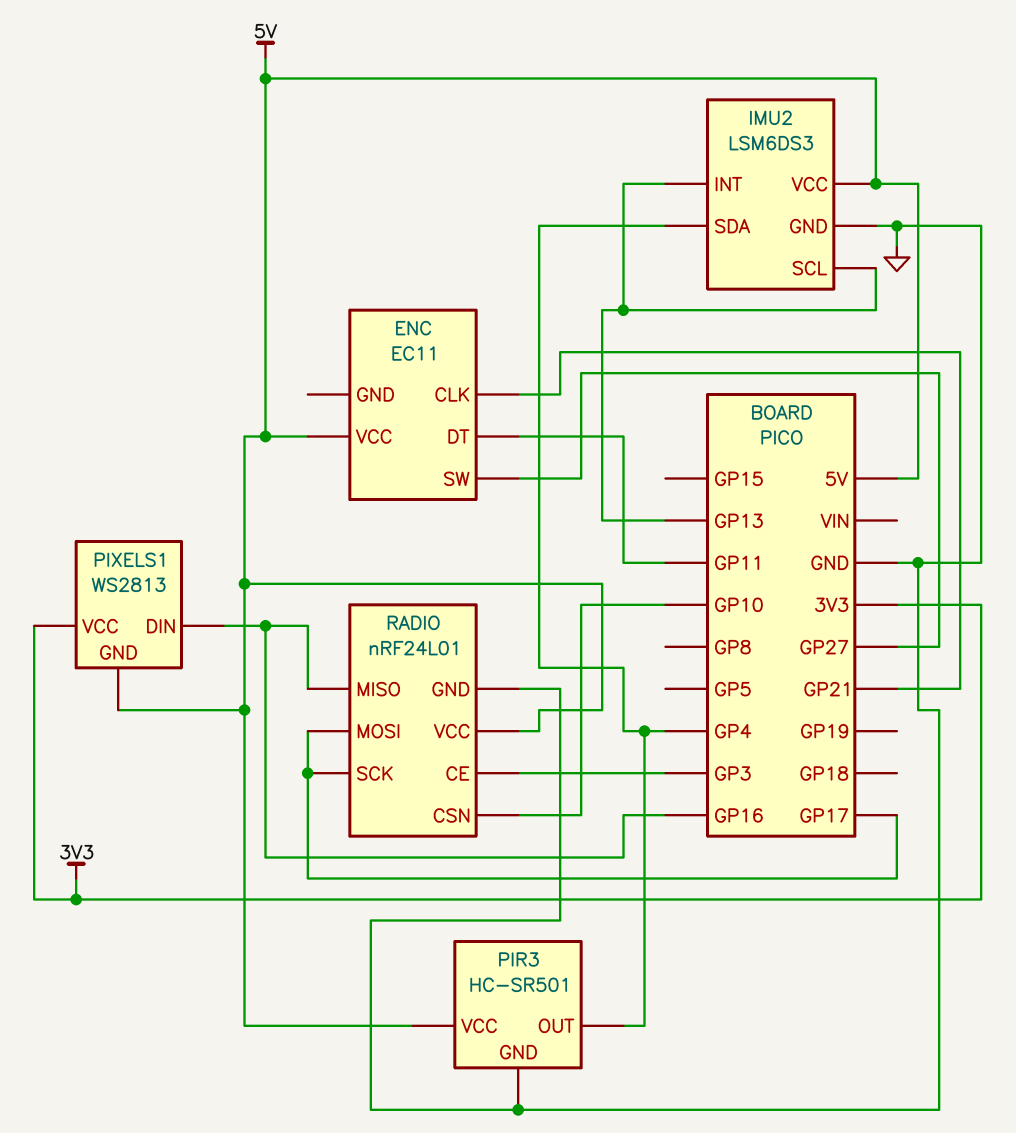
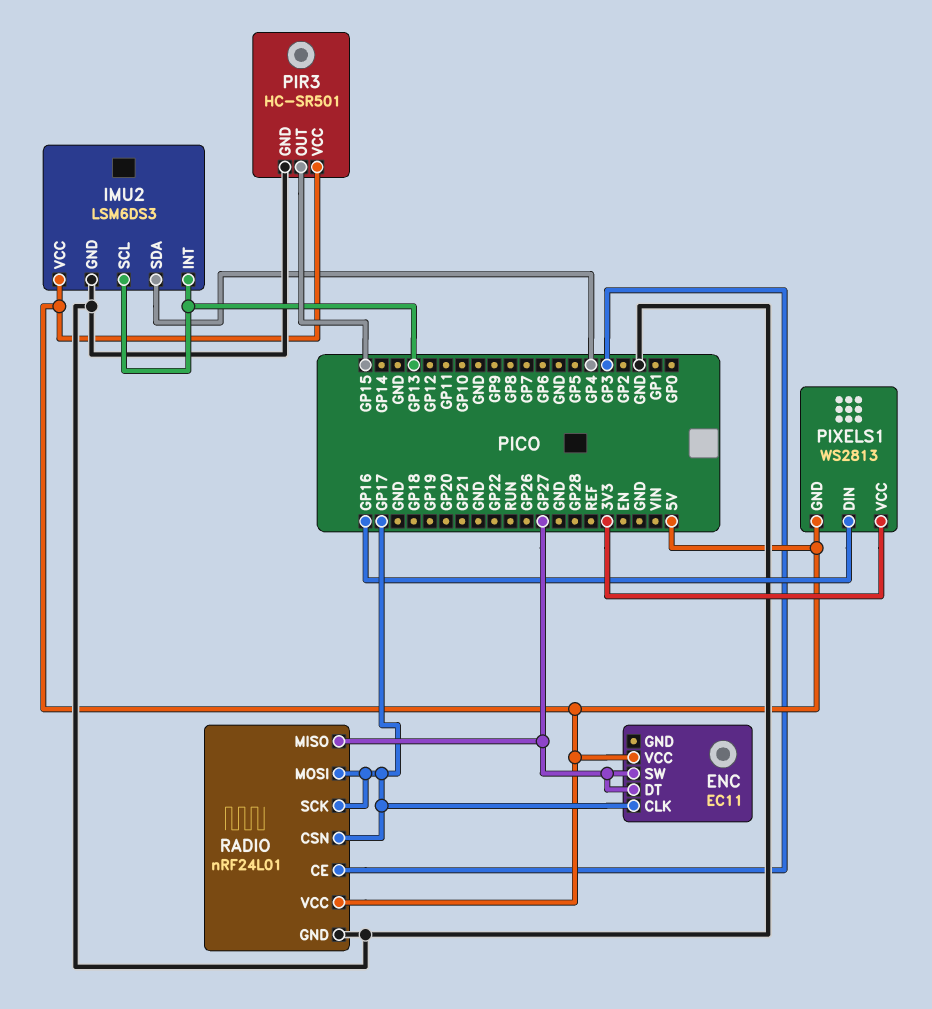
ENC pin CLK: GP21 -> GP17
ENC pin DT: GP11 -> GP27
PIR3 pin OUT: GP4 -> GP15
RADIO pin CSN: GP10 -> GP17
RADIO pin MISO: GP16 -> GP27

